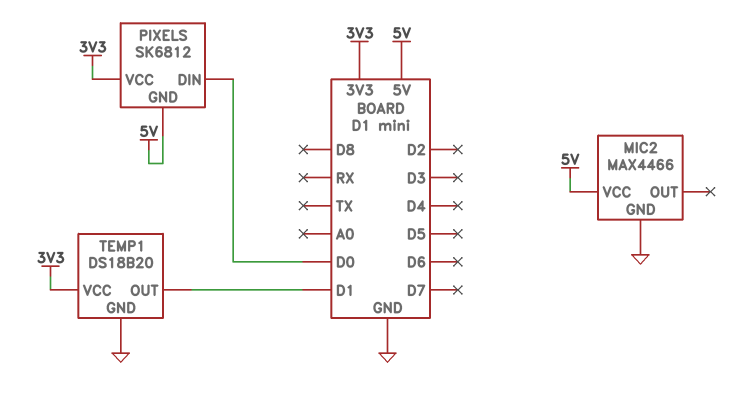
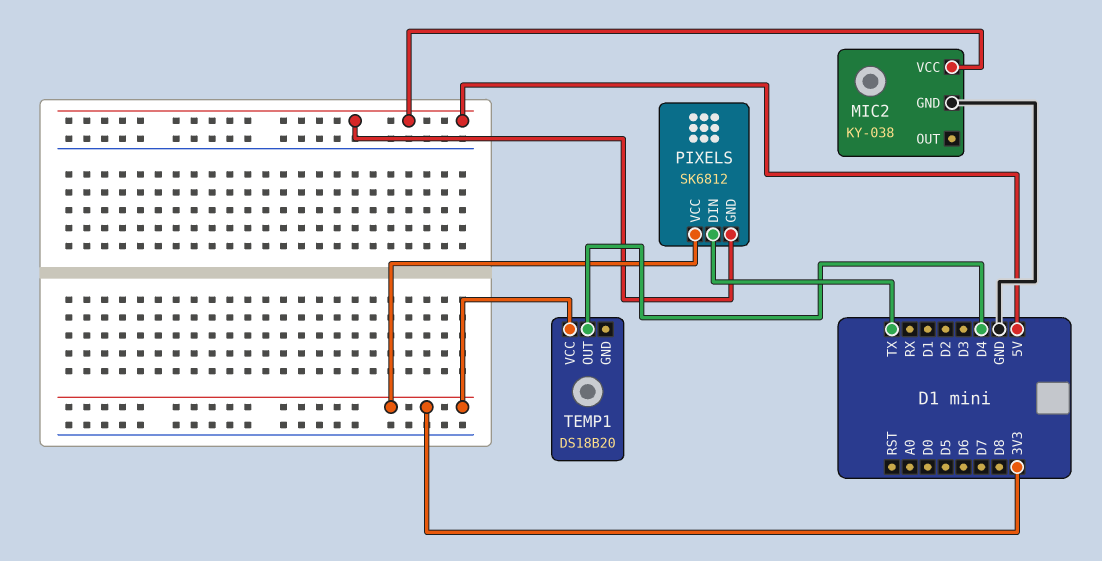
MIC2: MAX4466 -> KY-038
PIXELS pin DIN: D0 -> TX
TEMP1 pin GND: GND -> none
TEMP1 pin OUT: D1 -> D4

